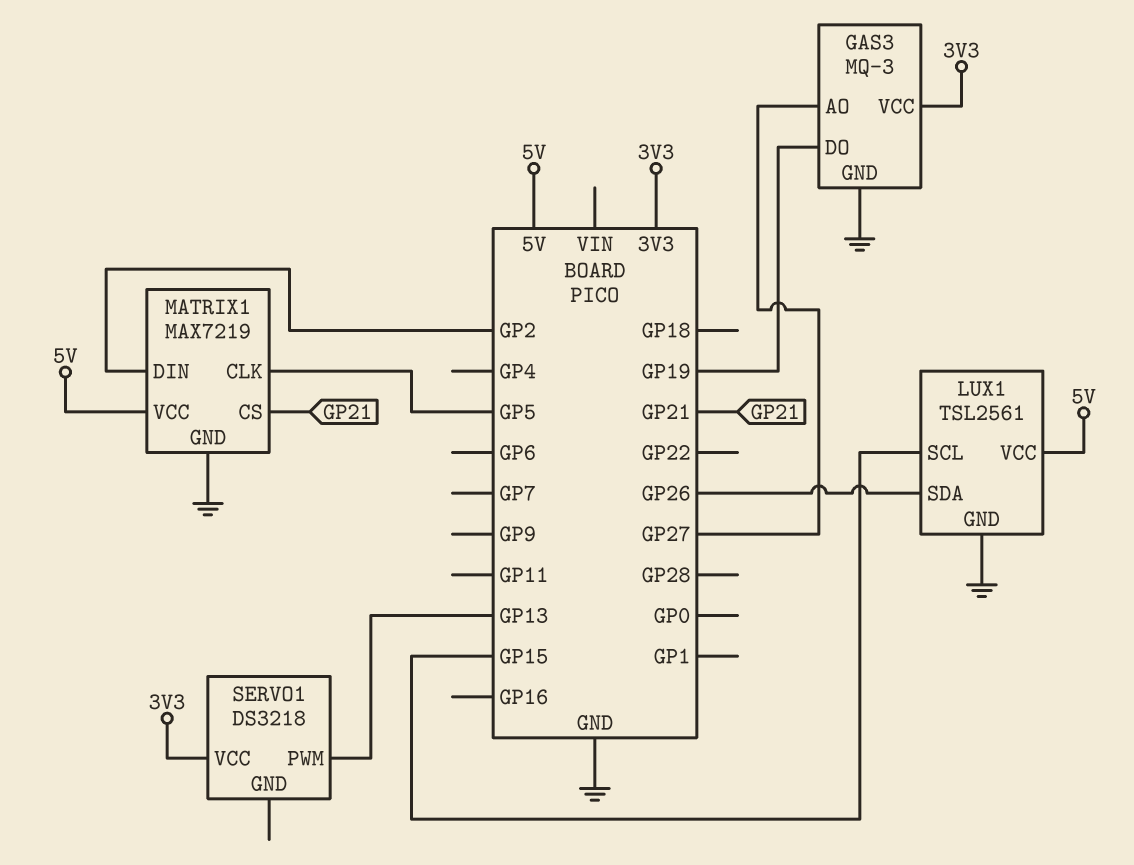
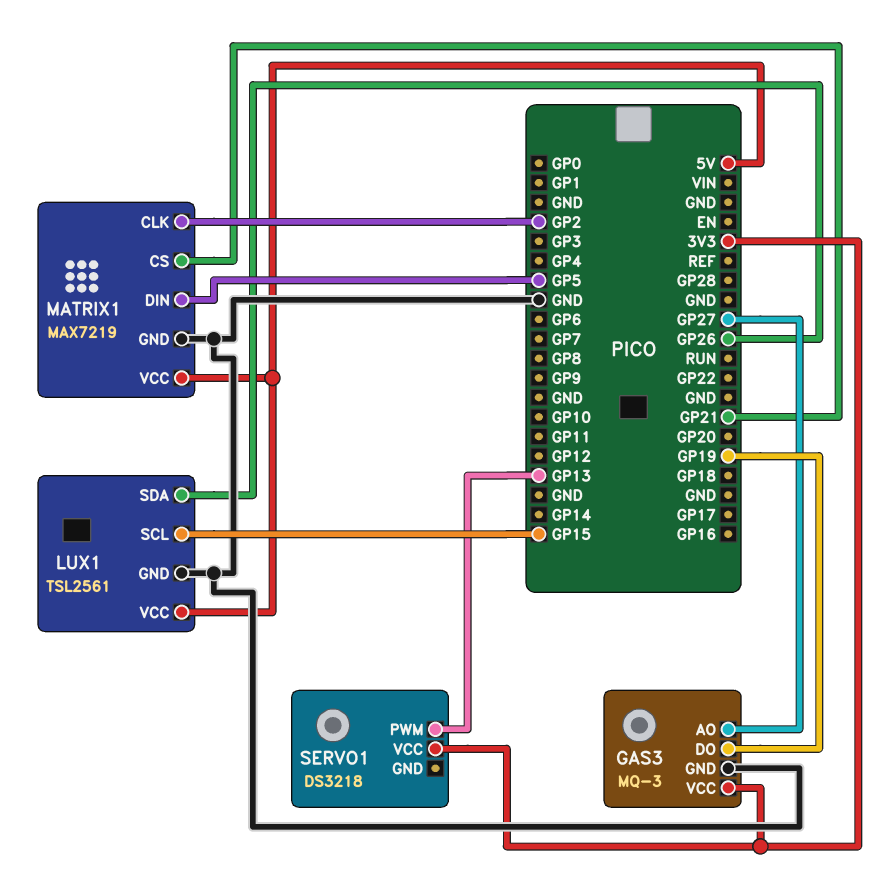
MATRIX1 pin CLK: GP5 -> GP2
MATRIX1 pin DIN: GP2 -> GP5

